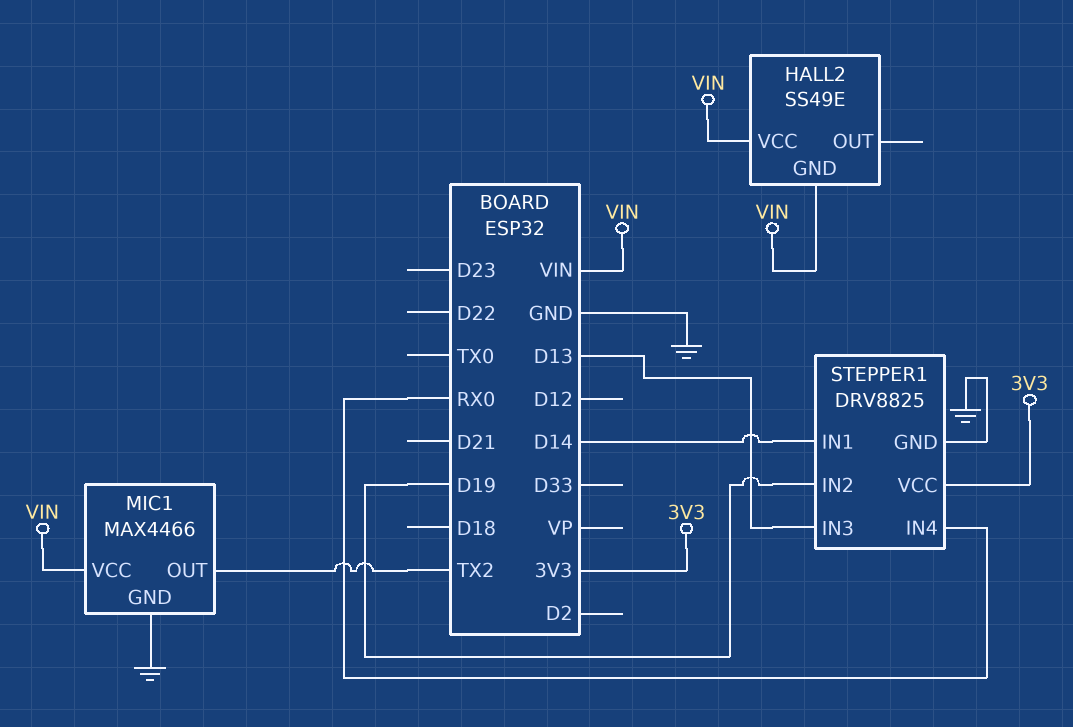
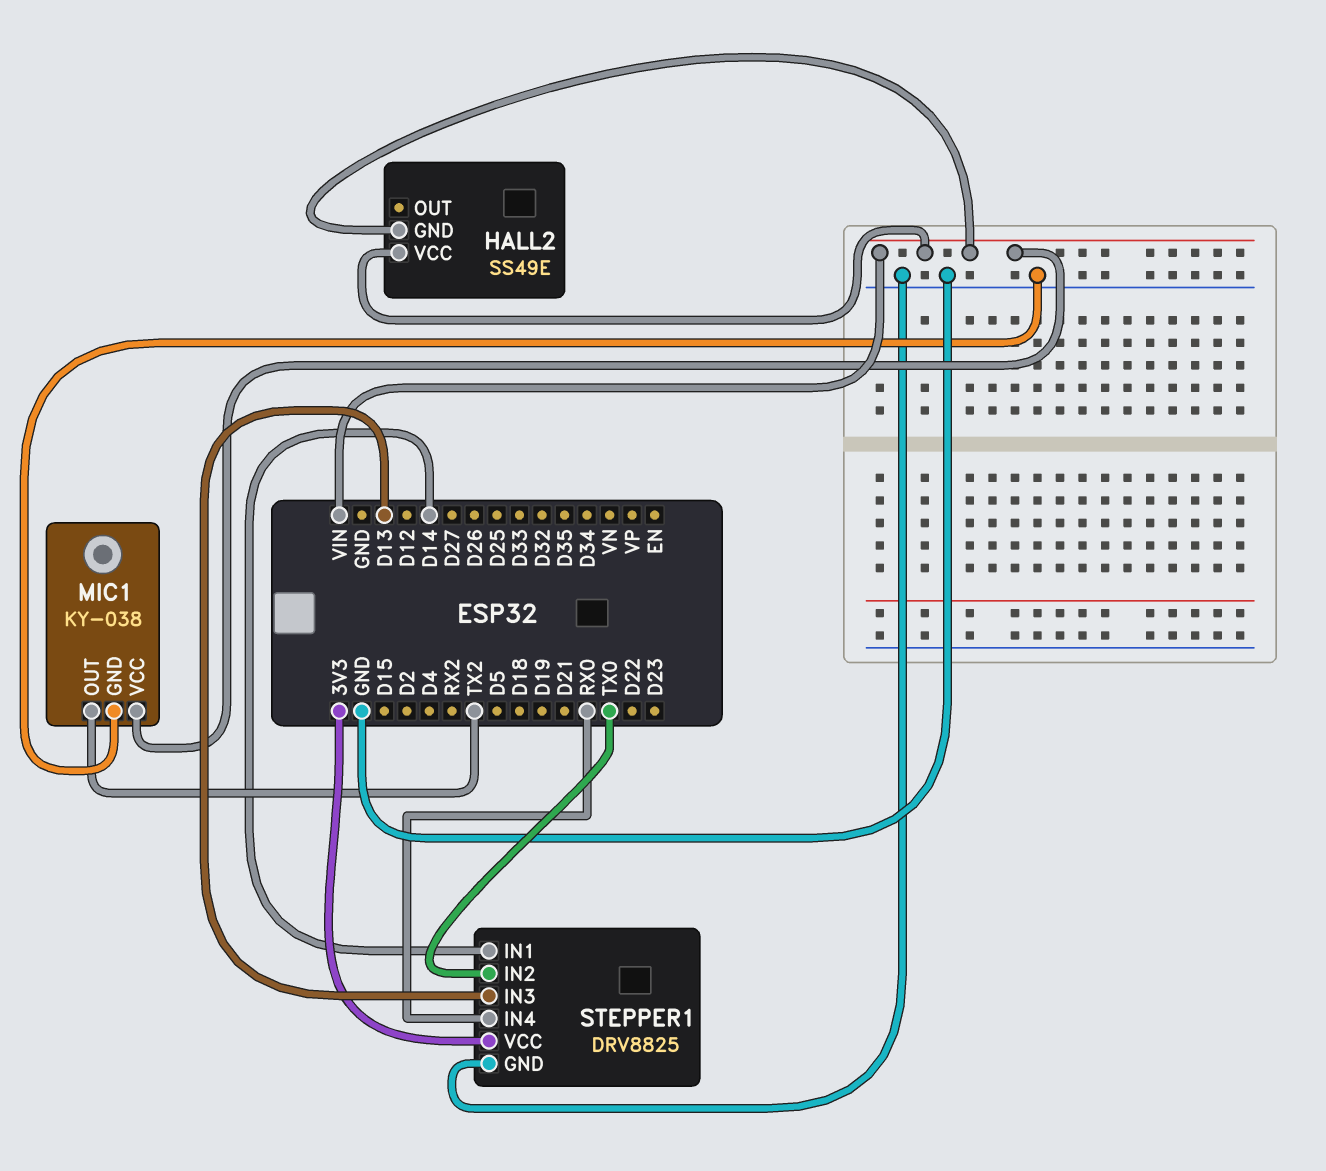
MIC1: MAX4466 -> KY-038
STEPPER1 pin IN2: D19 -> TX0

